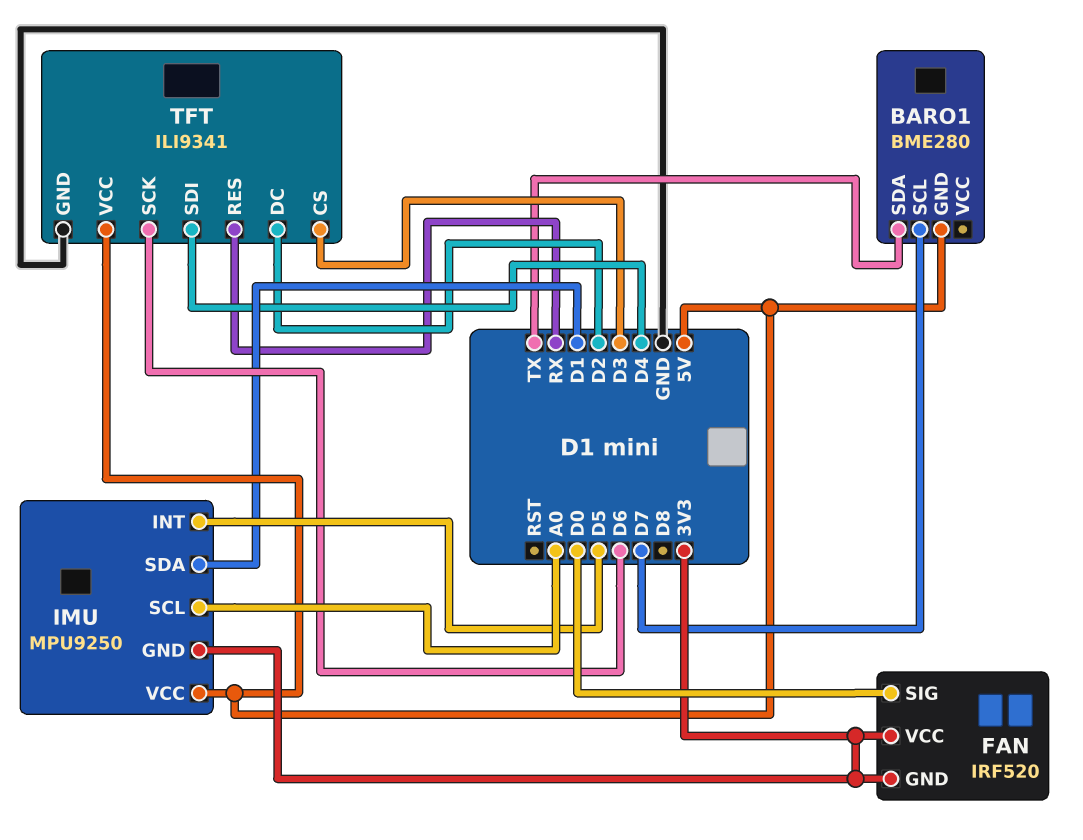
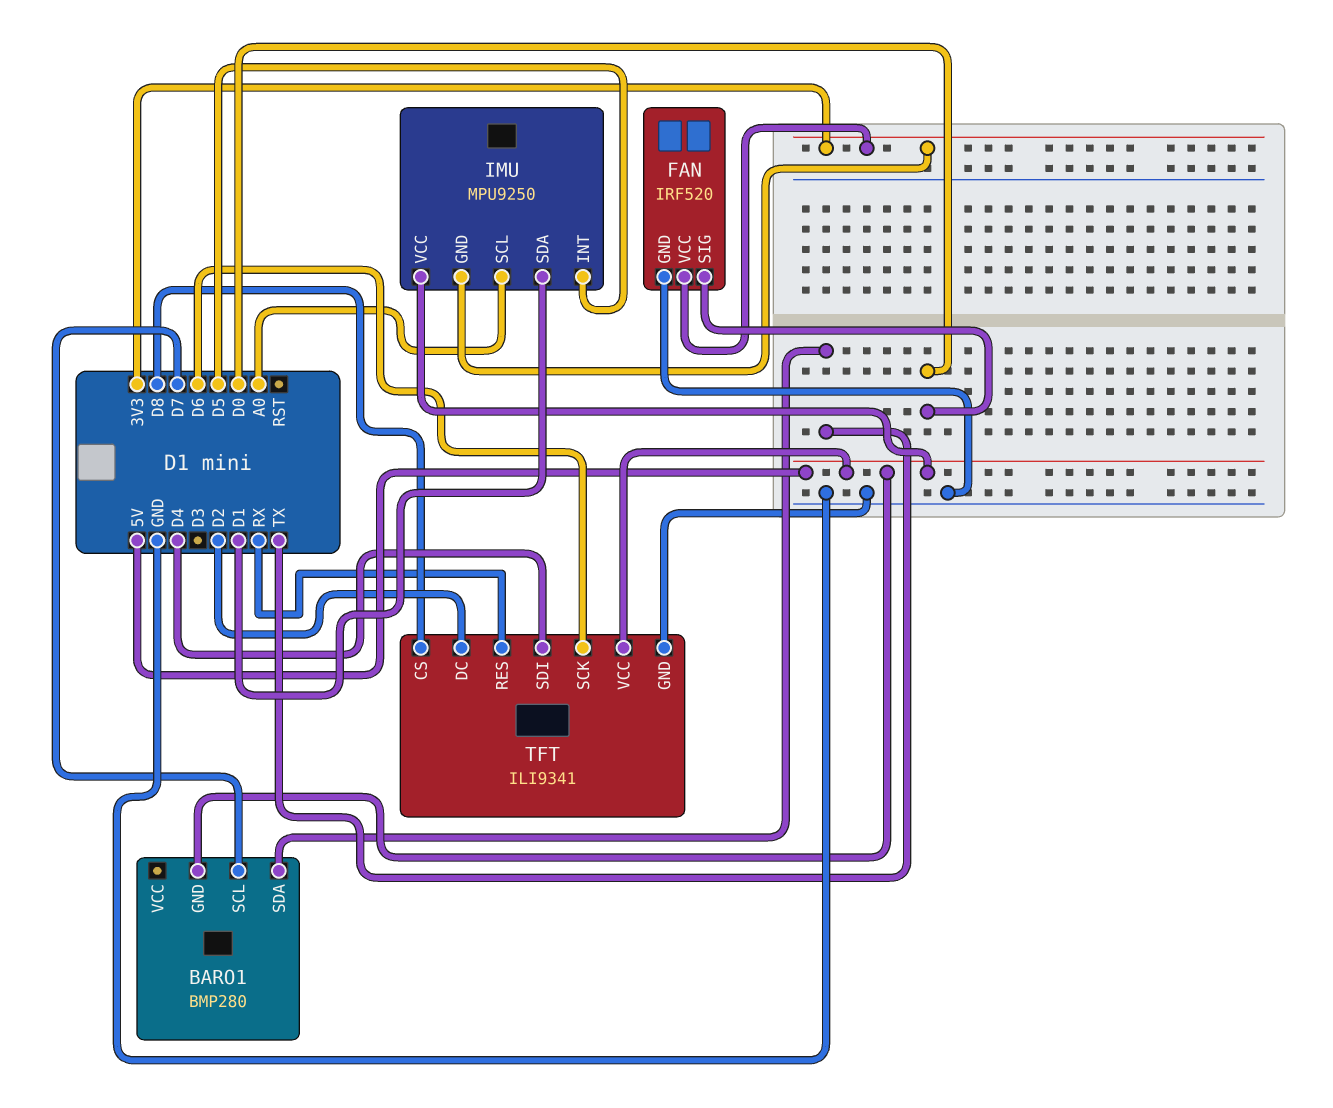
BARO1: BME280 -> BMP280
FAN pin GND: 3V3 -> GND
TFT pin CS: D3 -> D8

